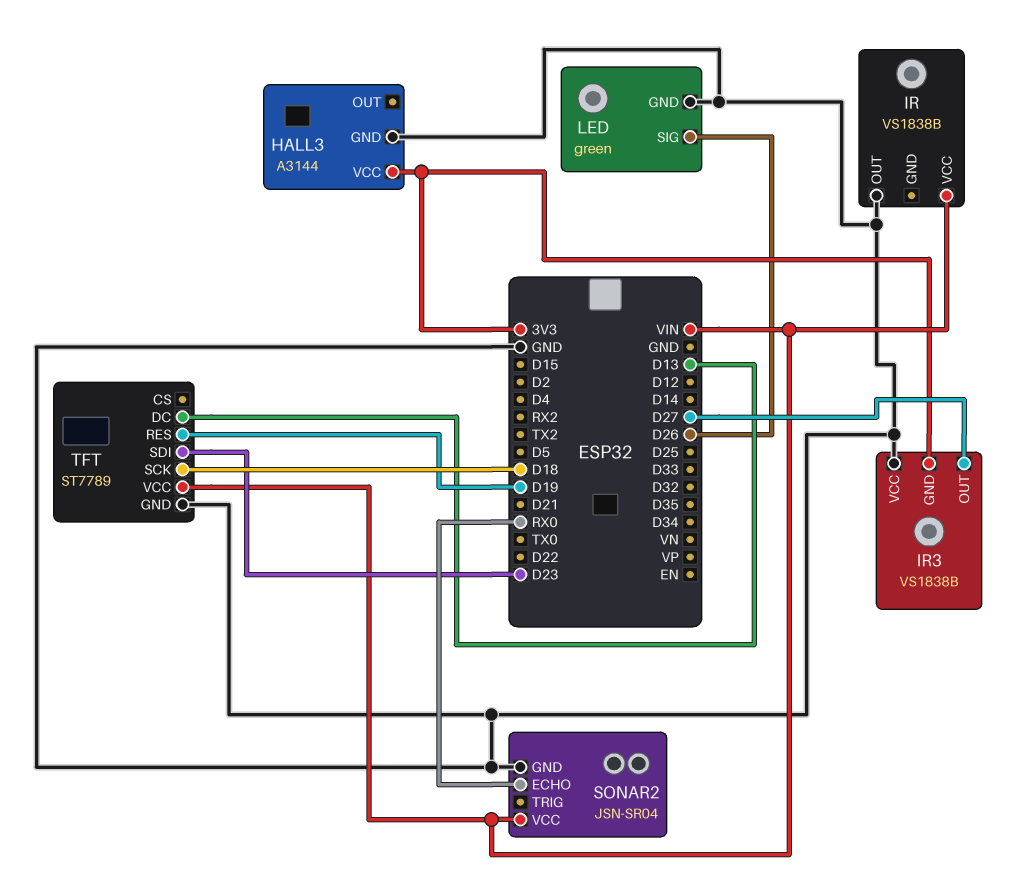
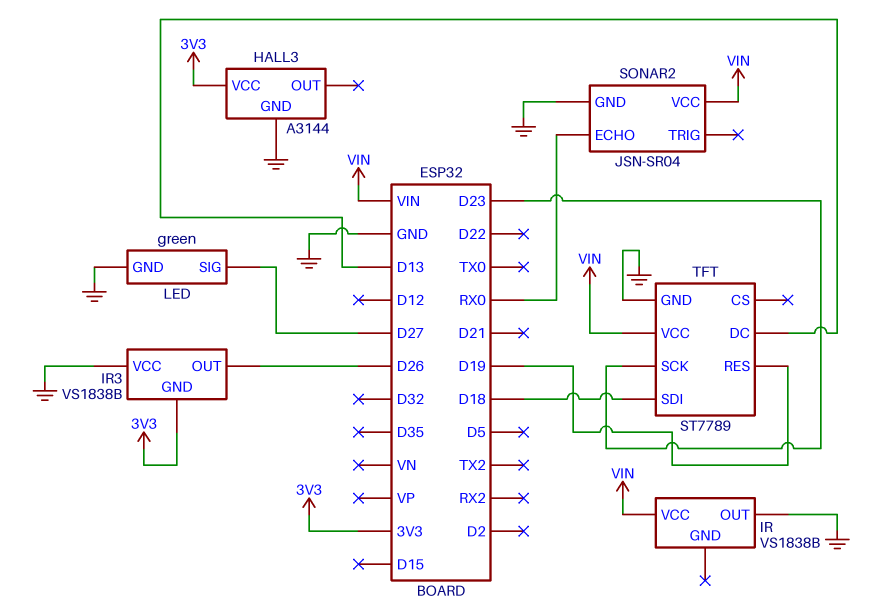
IR3 pin OUT: D27 -> D26
LED pin SIG: D26 -> D27
TFT pin SCK: D18 -> D23
TFT pin SDI: D23 -> D18

